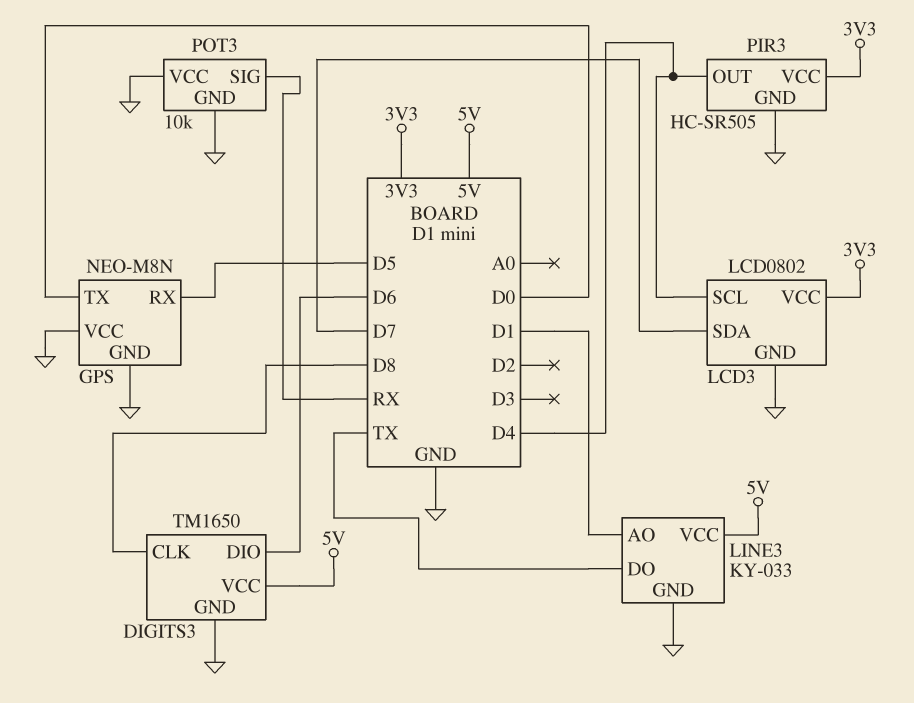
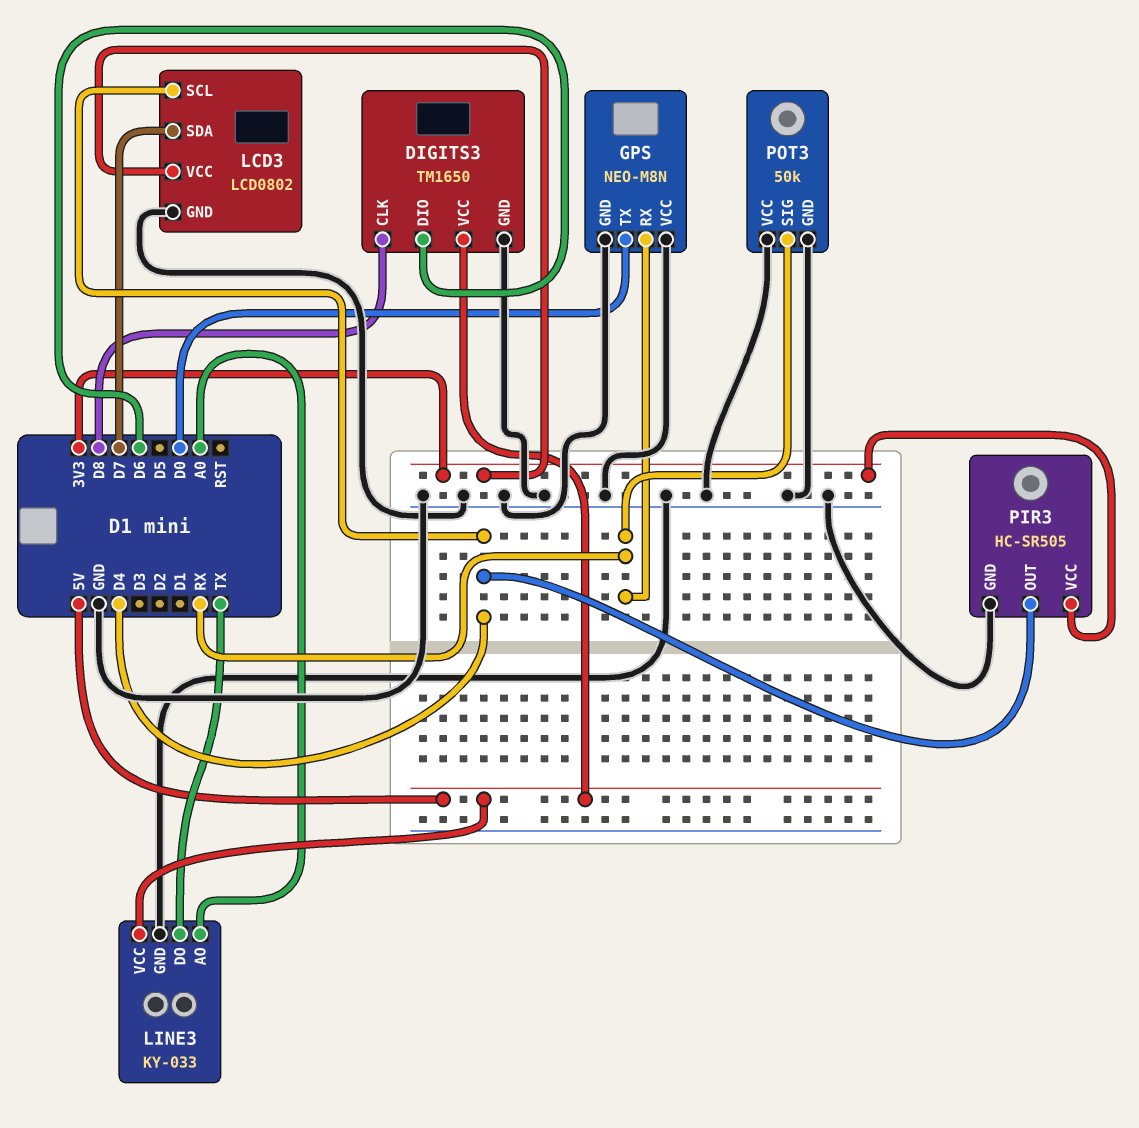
GPS pin RX: D5 -> RX
LINE3 pin AO: D1 -> A0
POT3: 10k -> 50k

